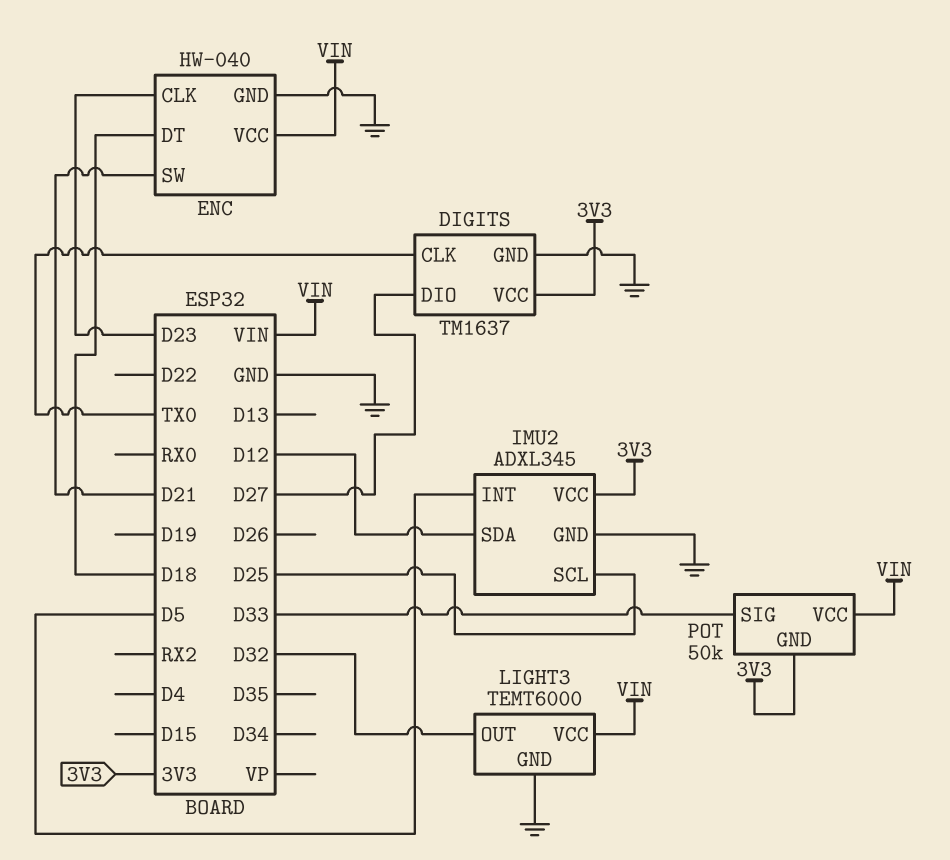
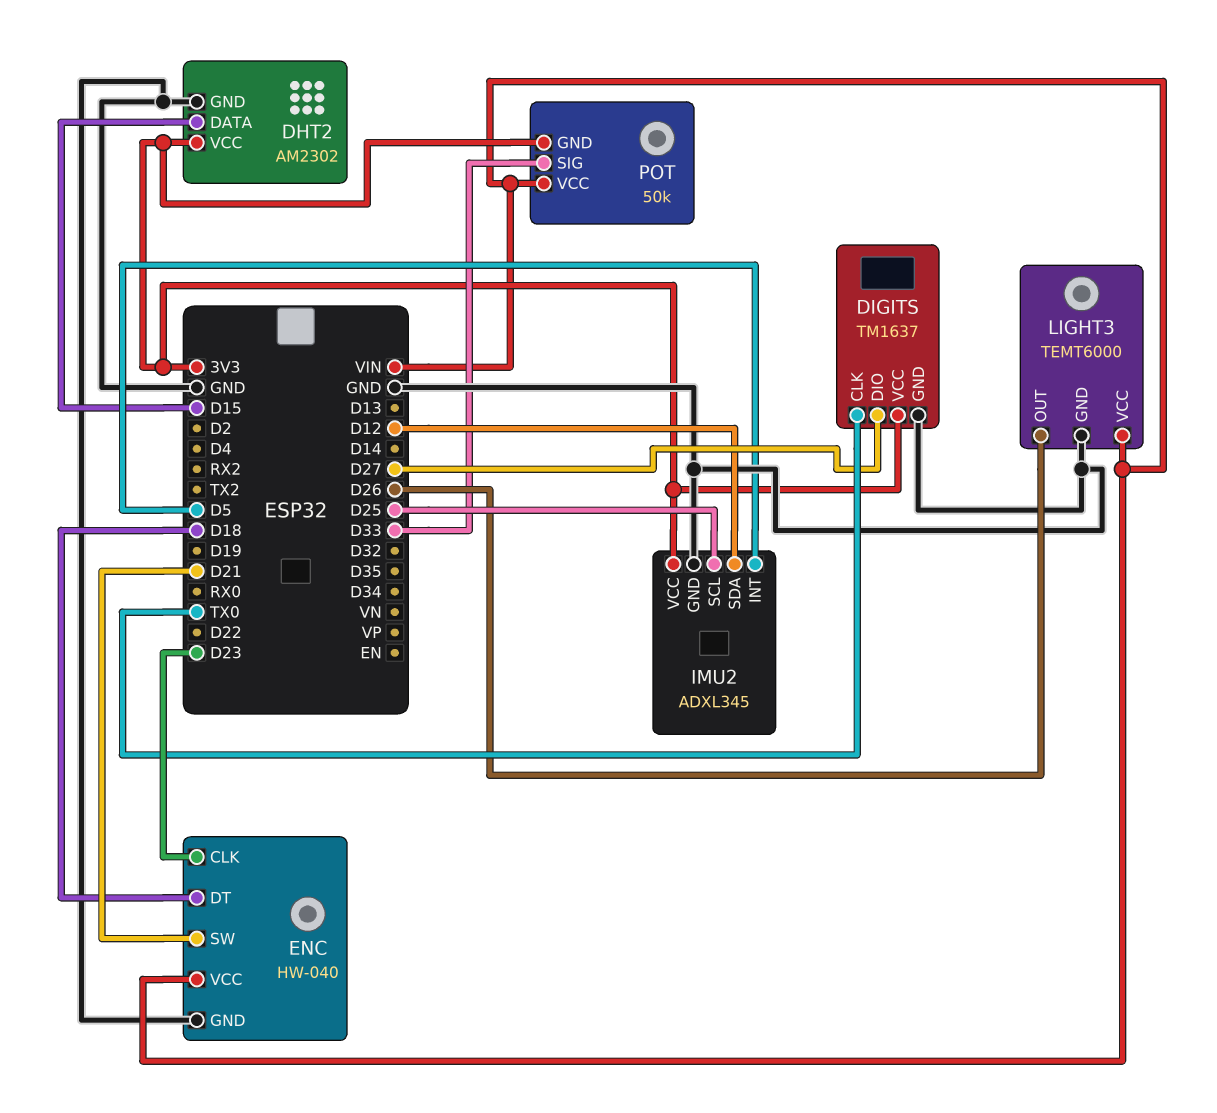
DHT2: none -> AM2302
DHT2 pin DATA: none -> D15
DHT2 pin GND: none -> GND
DHT2 pin VCC: none -> 3V3
LIGHT3 pin OUT: D32 -> D26

